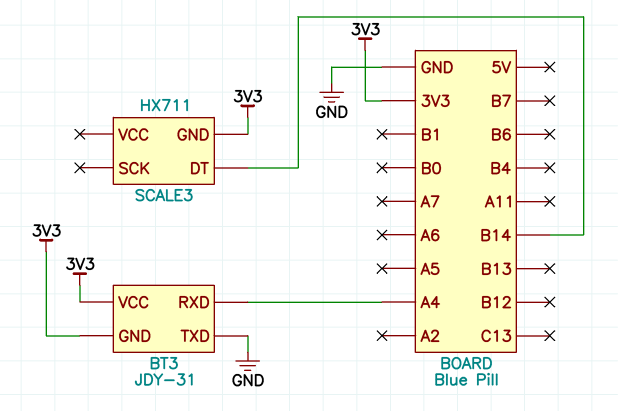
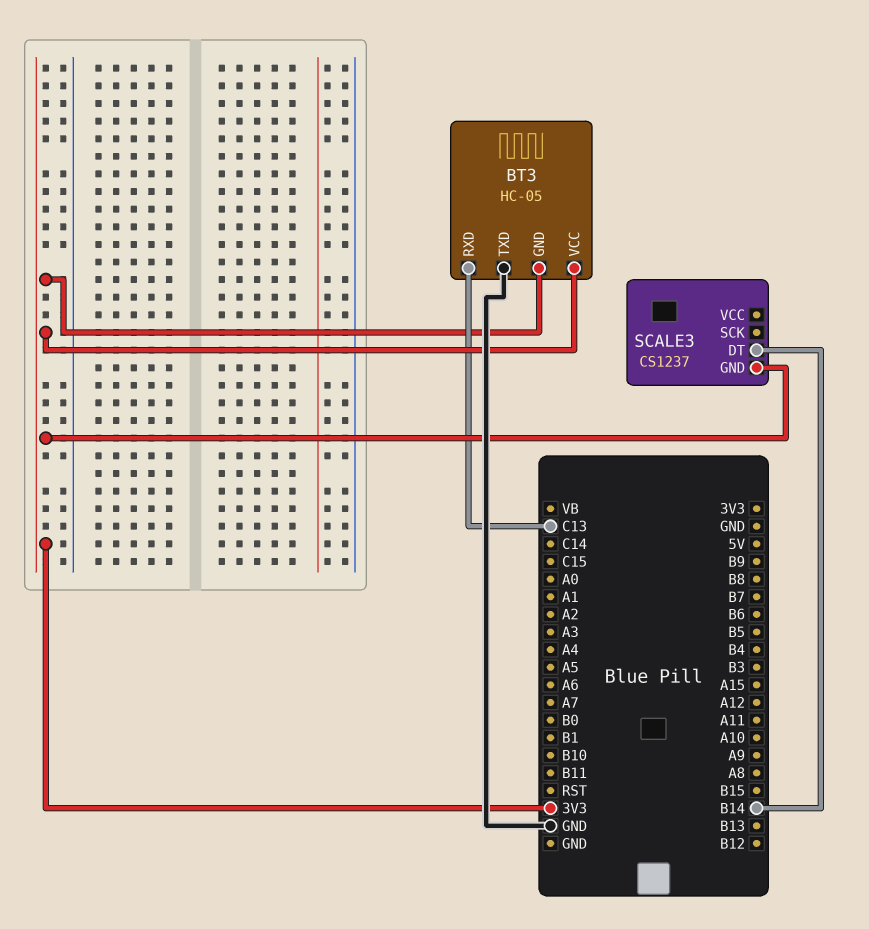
BT3: JDY-31 -> HC-05
BT3 pin RXD: A4 -> C13
SCALE3: HX711 -> CS1237

